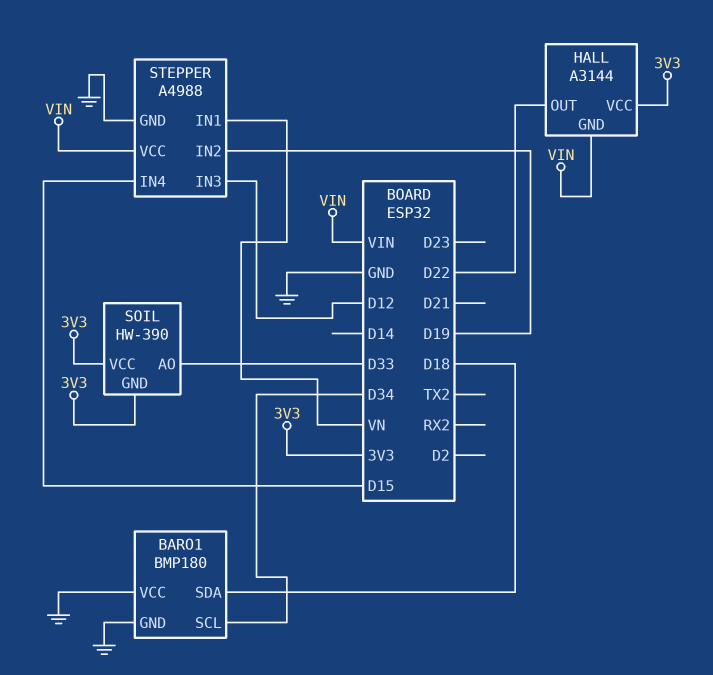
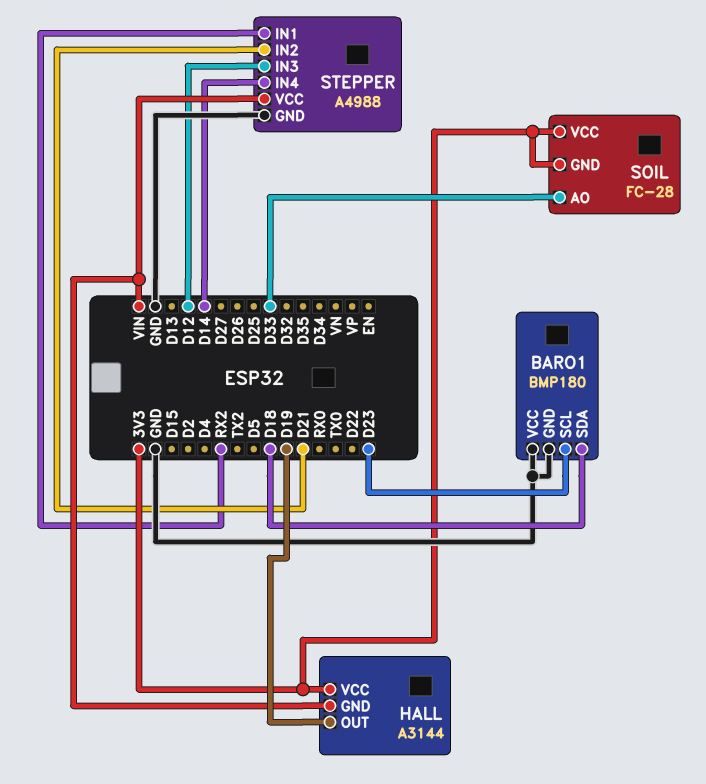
BARO1 pin SCL: D34 -> D23
HALL pin OUT: D22 -> D19
SOIL: HW-390 -> FC-28
STEPPER pin IN1: VN -> RX2
STEPPER pin IN2: D19 -> D21
STEPPER pin IN4: D15 -> D14

